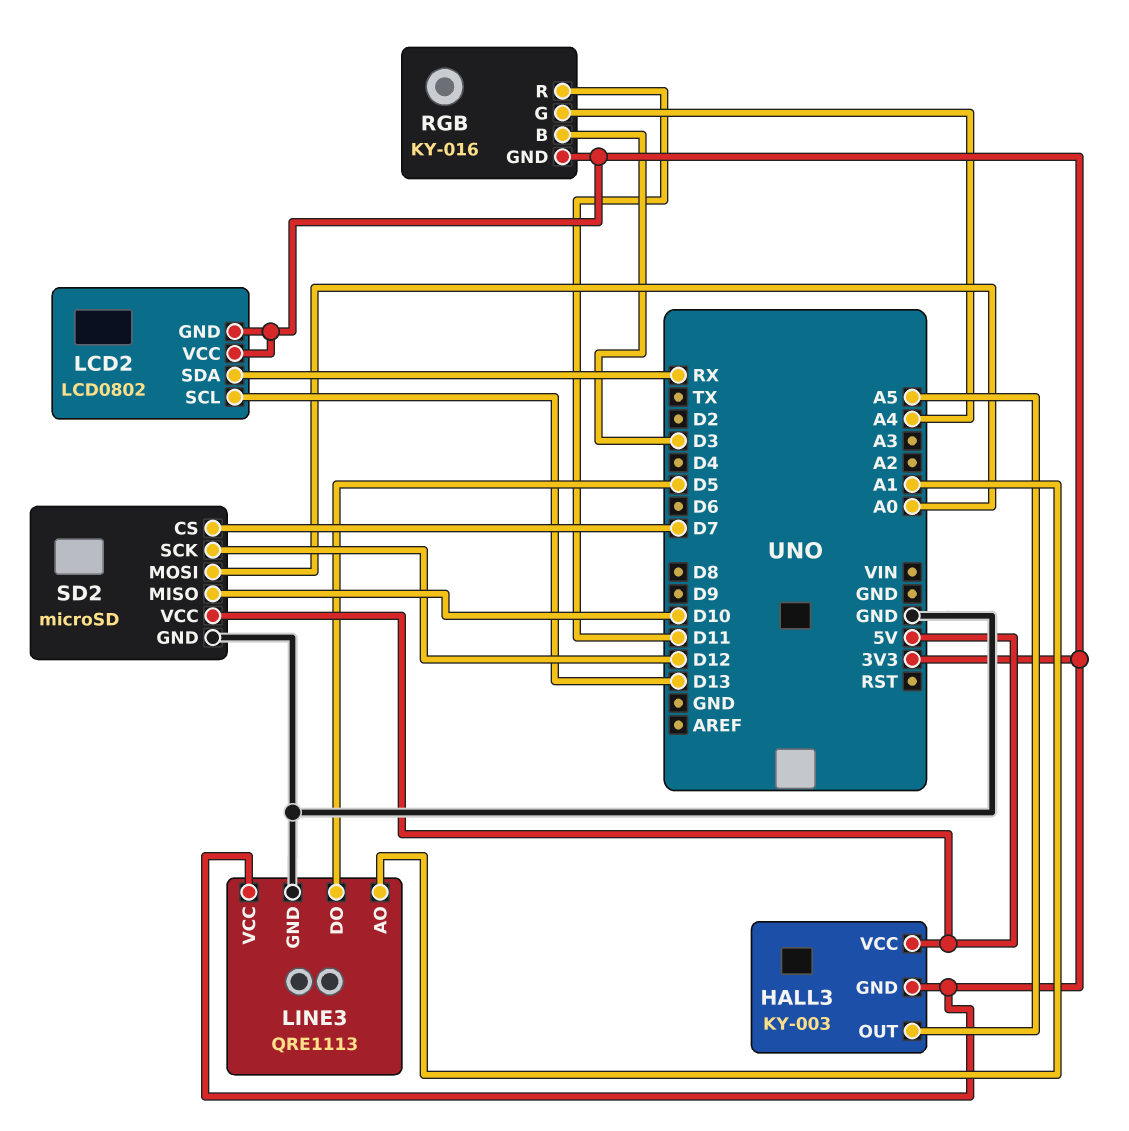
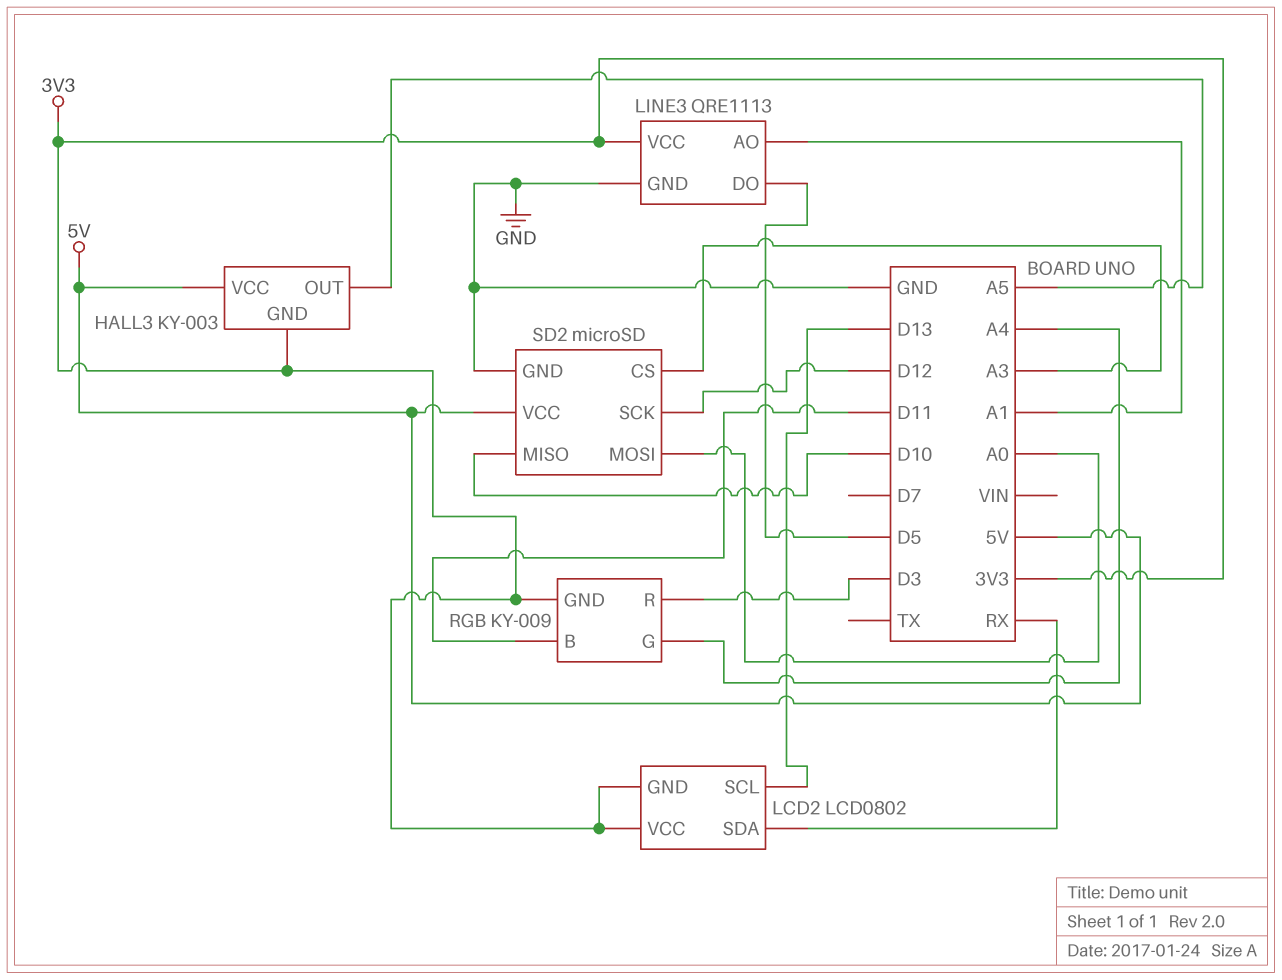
RGB: KY-016 -> KY-009
RGB pin B: D3 -> D11
RGB pin R: D11 -> D3
SD2 pin CS: D7 -> A3

